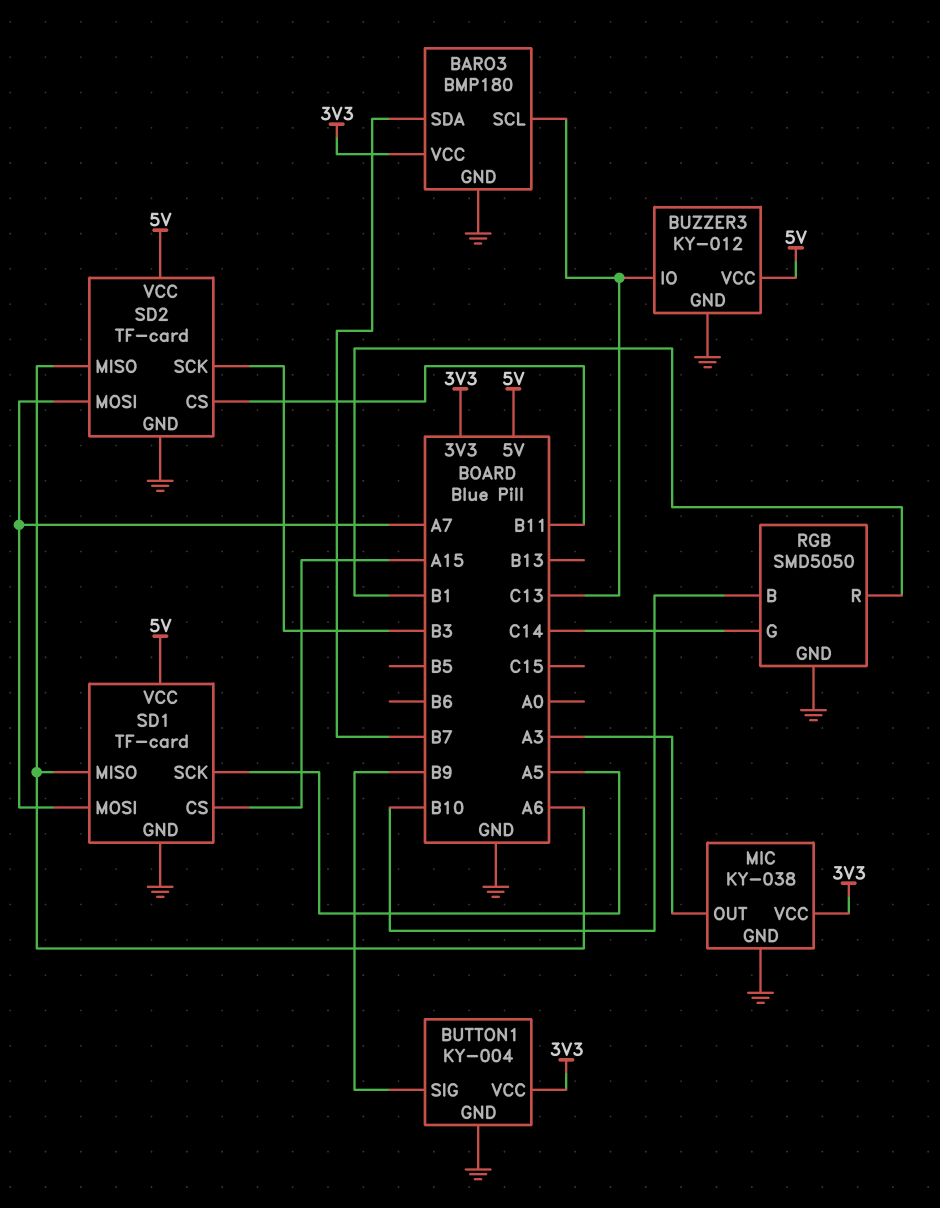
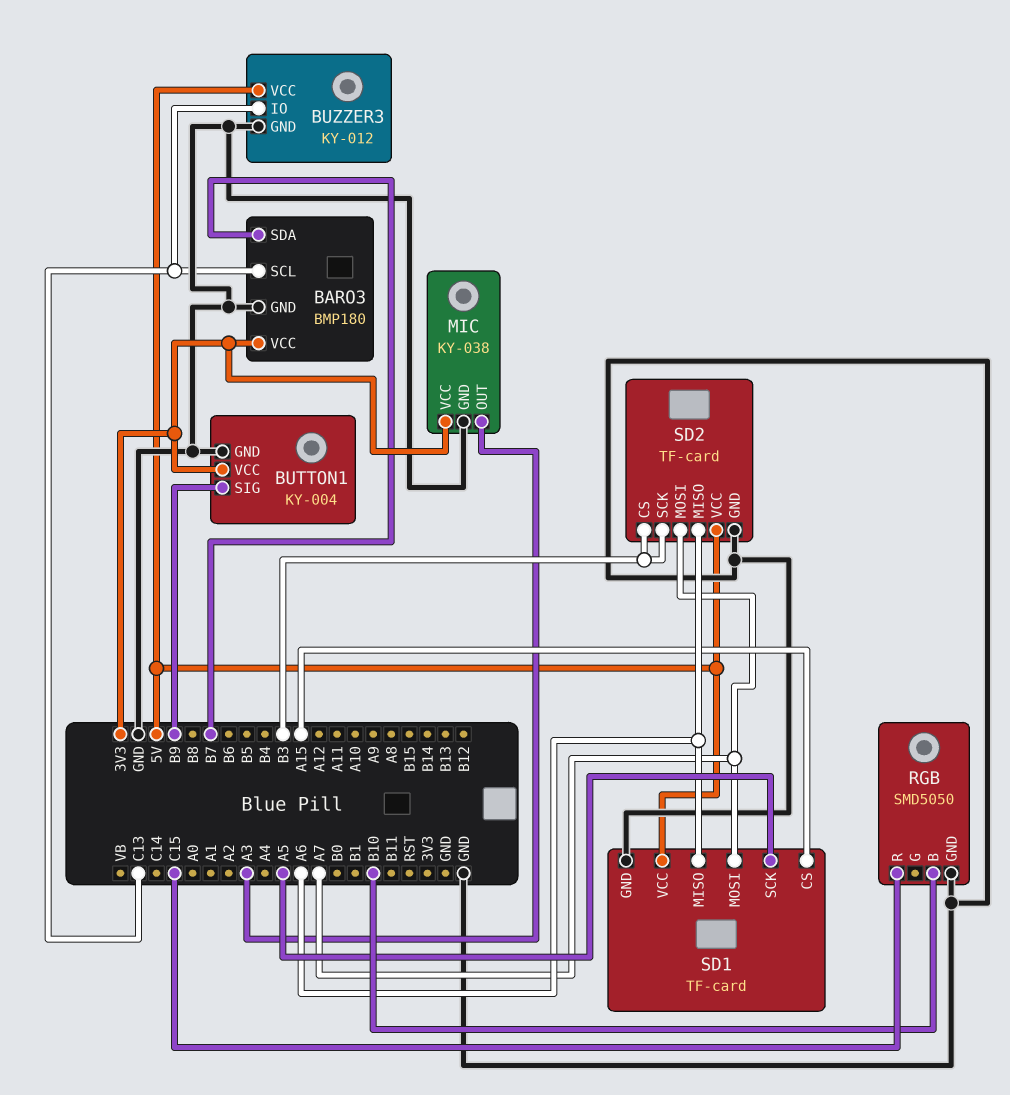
RGB pin G: C14 -> none
RGB pin R: B1 -> C15
SD2 pin CS: B11 -> B3

